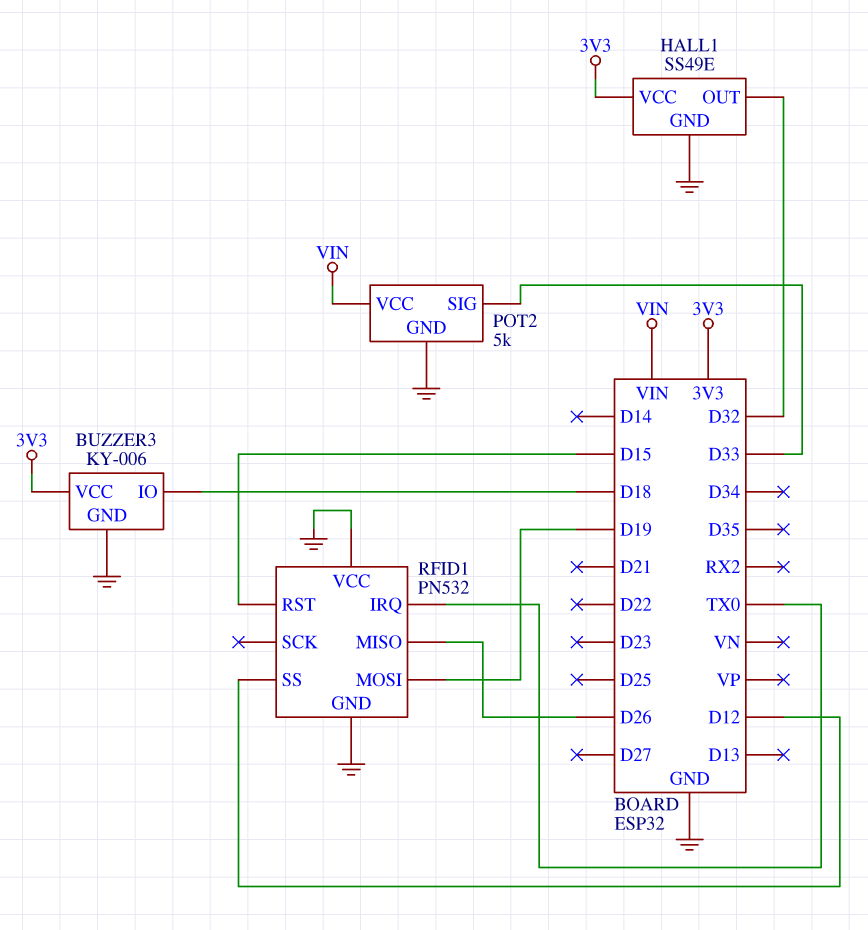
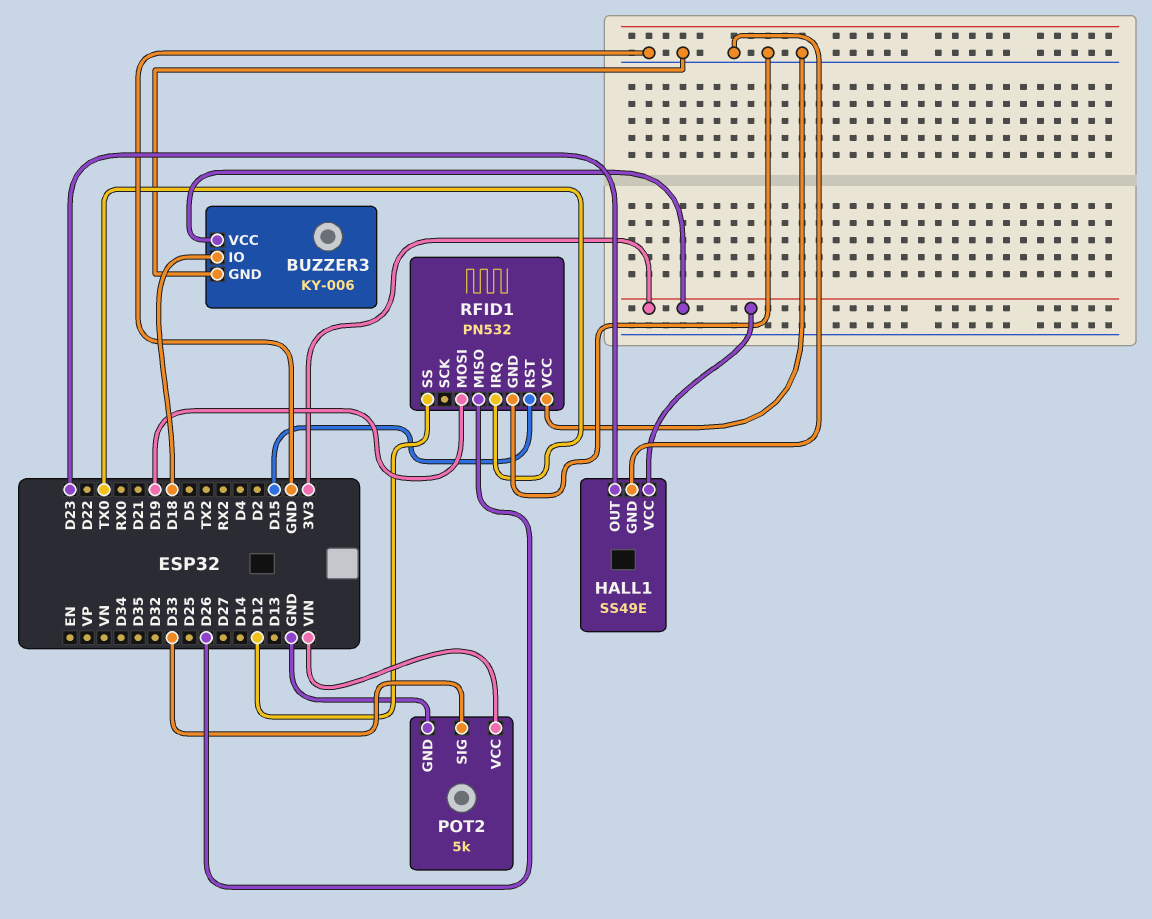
HALL1 pin OUT: D32 -> D23

